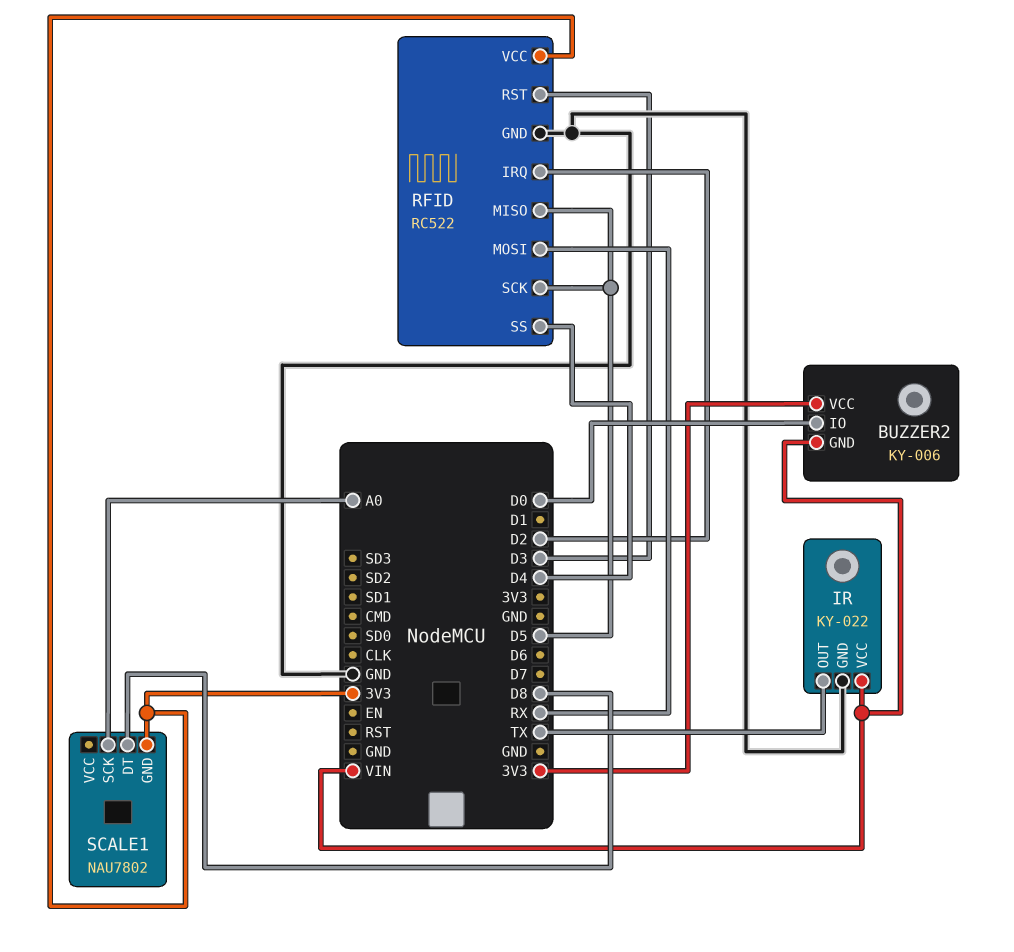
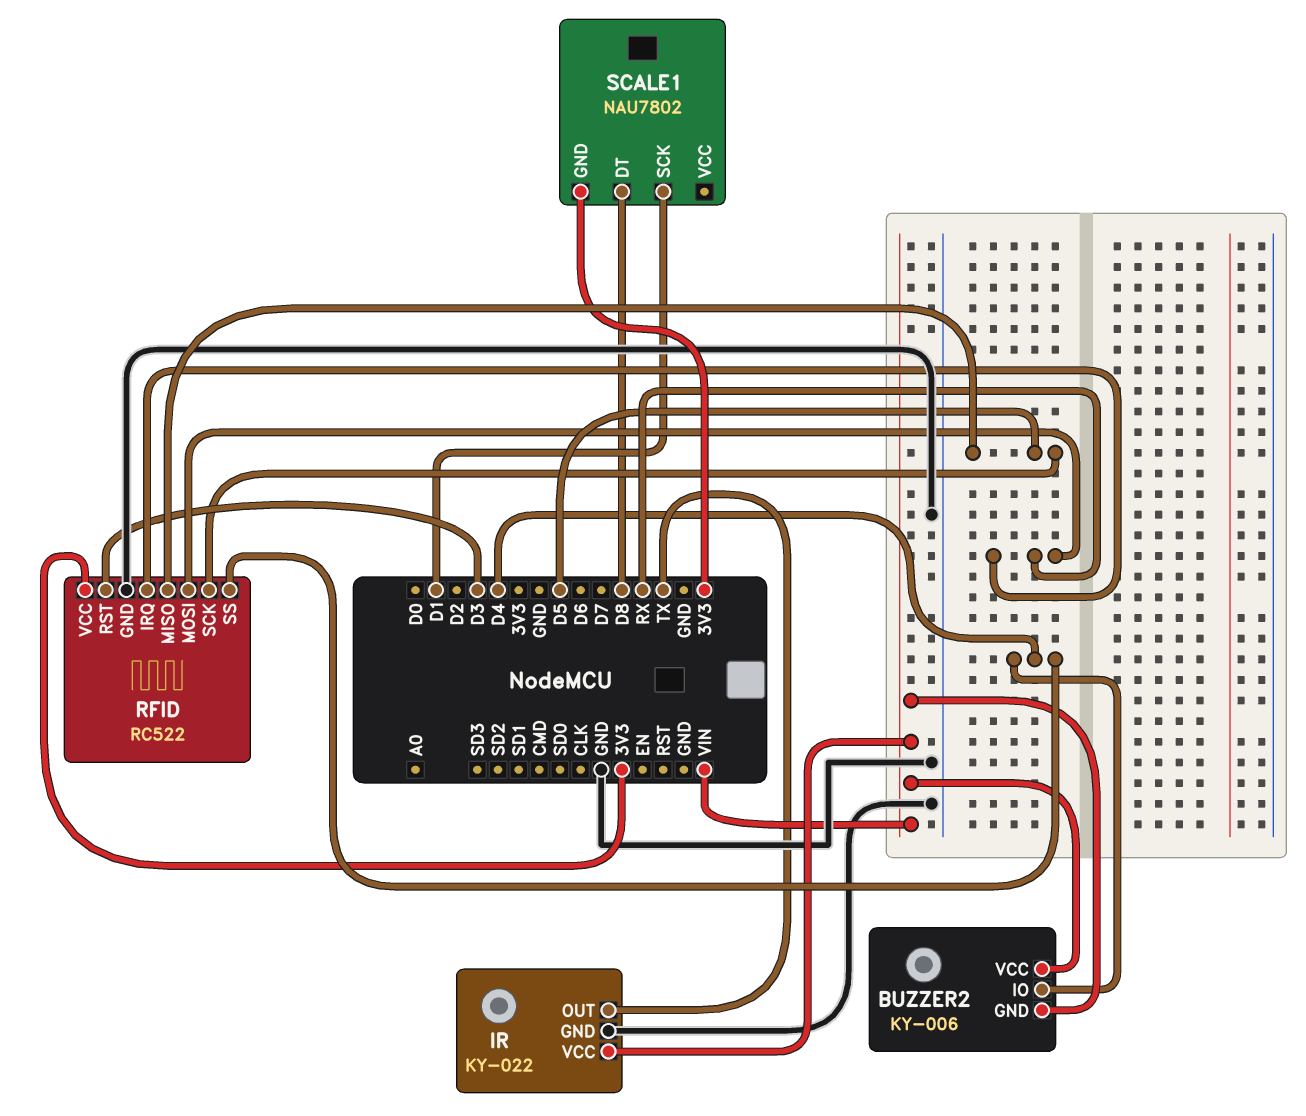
BUZZER2 pin IO: D0 -> D4
BUZZER2 pin VCC: 3V3 -> VIN
RFID pin IRQ: D2 -> RX
SCALE1 pin SCK: A0 -> D1

